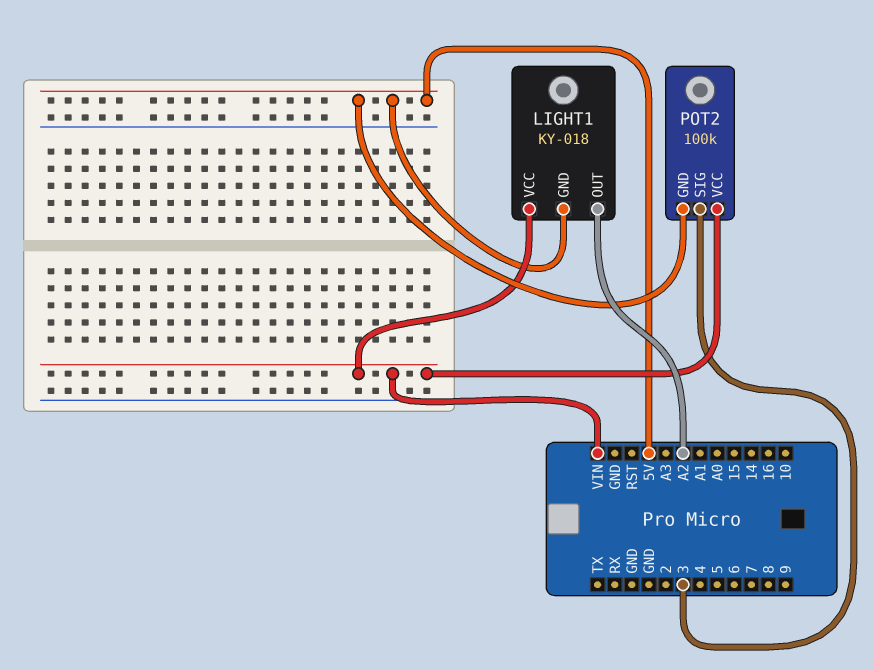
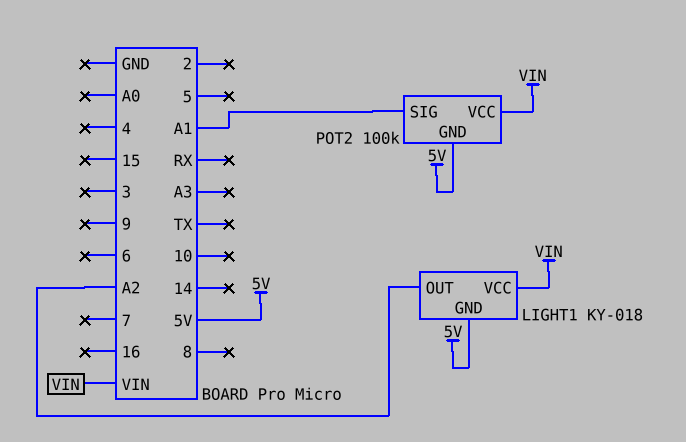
POT2 pin SIG: 3 -> A1

